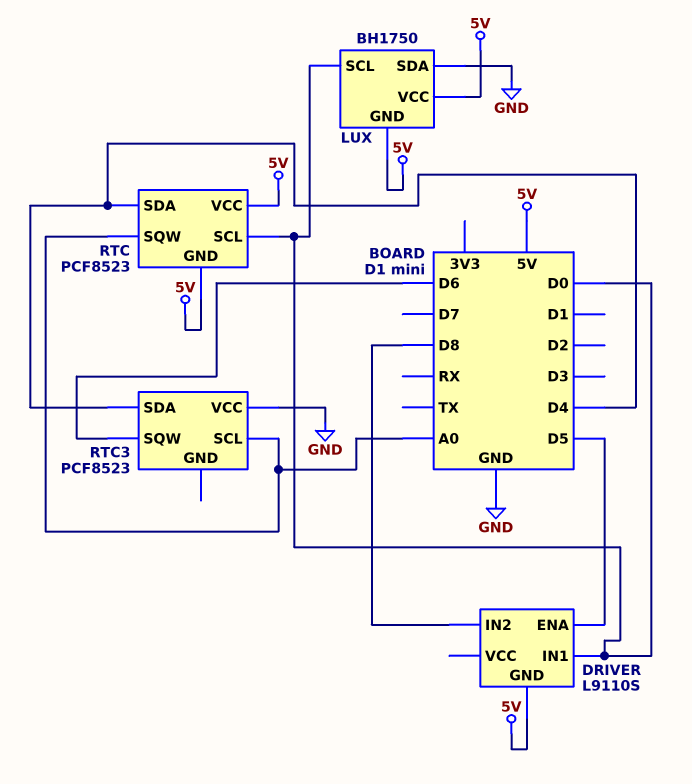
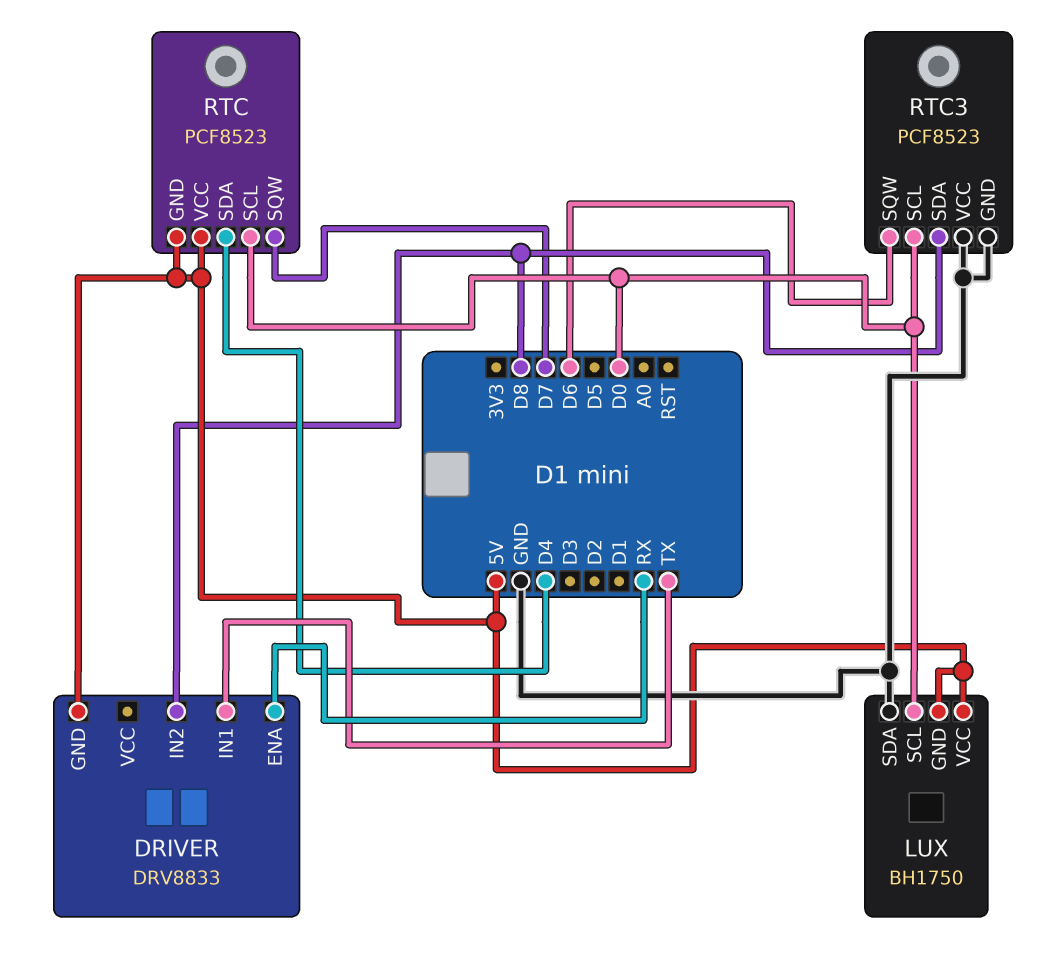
DRIVER: L9110S -> DRV8833
DRIVER pin ENA: D5 -> RX
DRIVER pin IN1: D0 -> TX
RTC pin SQW: A0 -> D7
RTC3 pin GND: none -> GND
RTC3 pin SCL: A0 -> D0
RTC3 pin SDA: D4 -> D8

